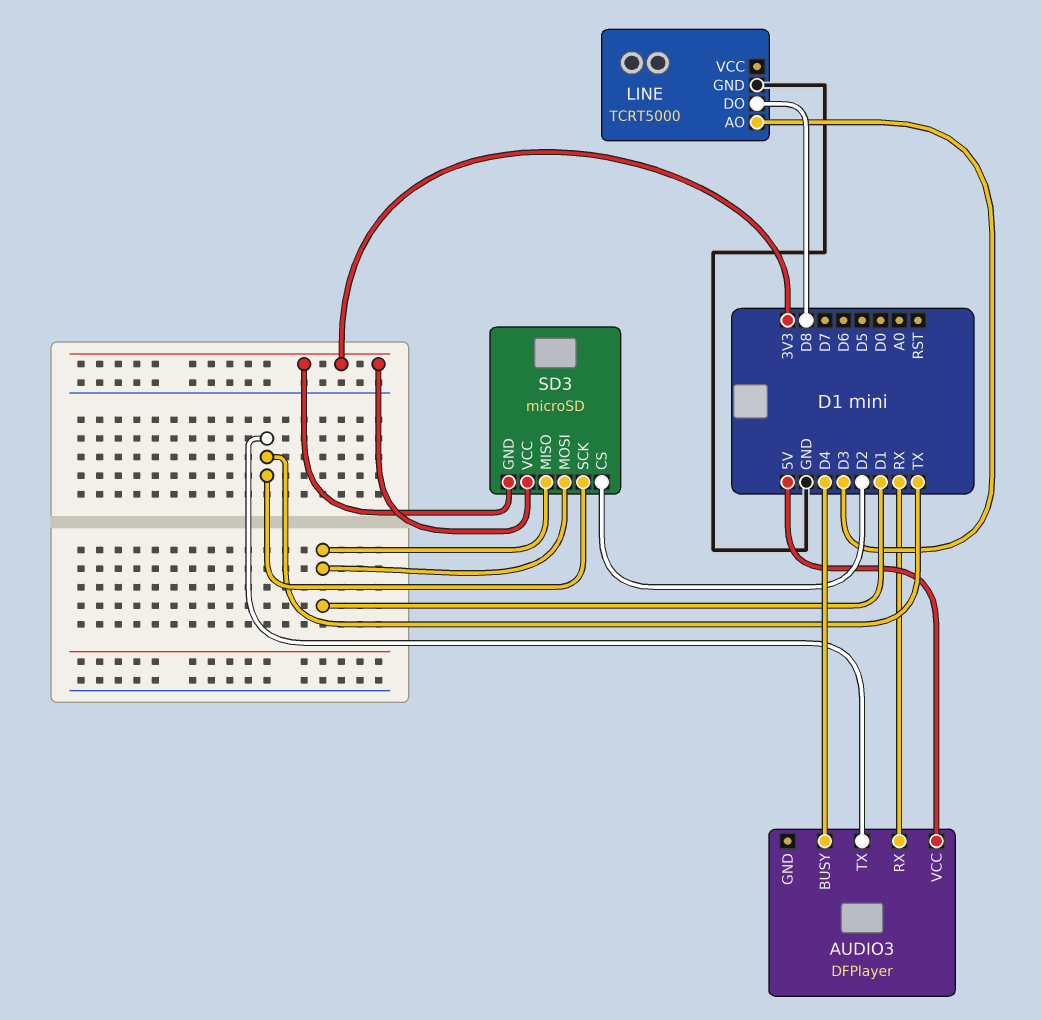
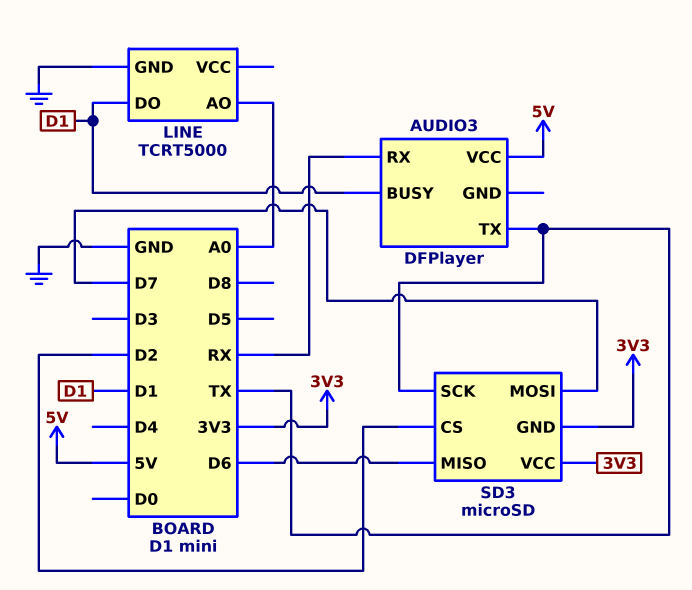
AUDIO3 pin BUSY: D4 -> D1
LINE pin AO: D3 -> A0
LINE pin DO: D8 -> D1
SD3 pin MISO: D1 -> D6
SD3 pin MOSI: D1 -> D7

